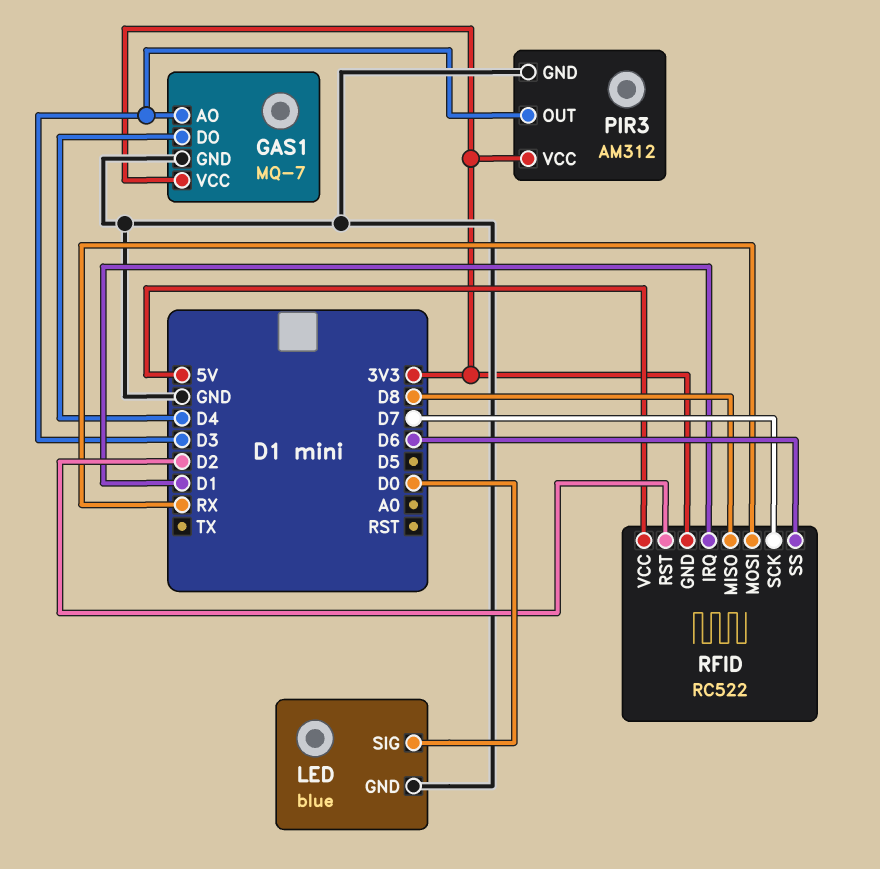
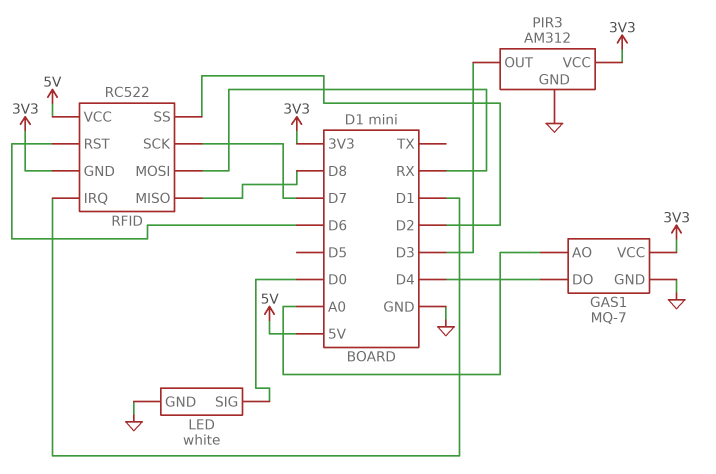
GAS1 pin AO: D3 -> A0
LED: blue -> white
RFID pin RST: D2 -> D6
RFID pin SS: D6 -> D2

